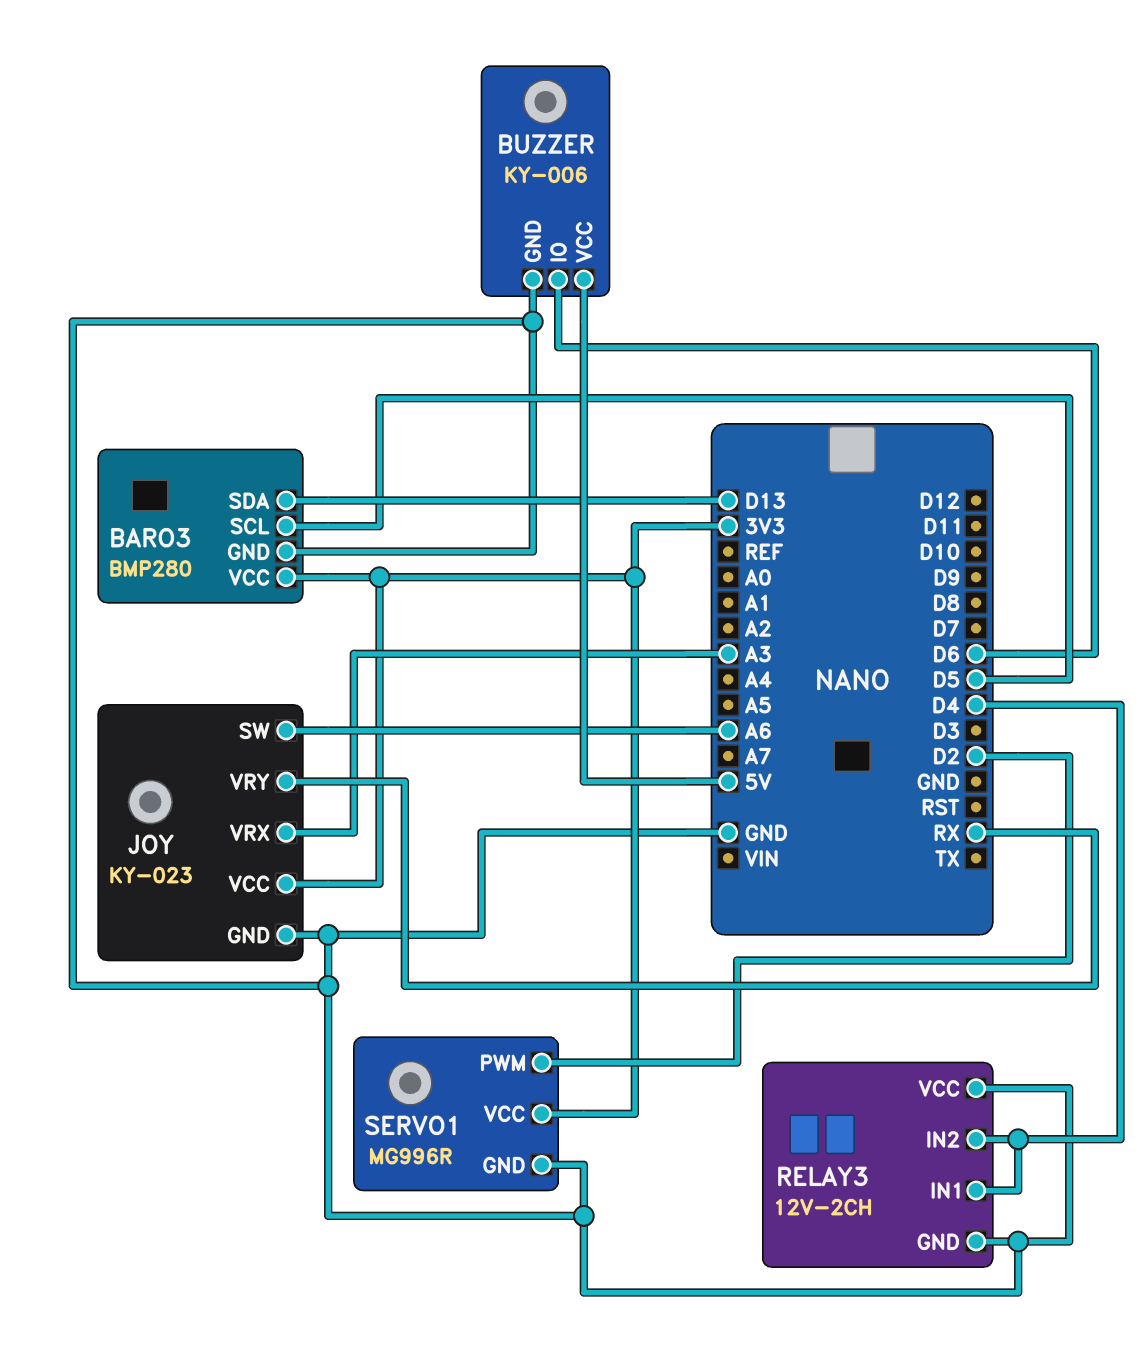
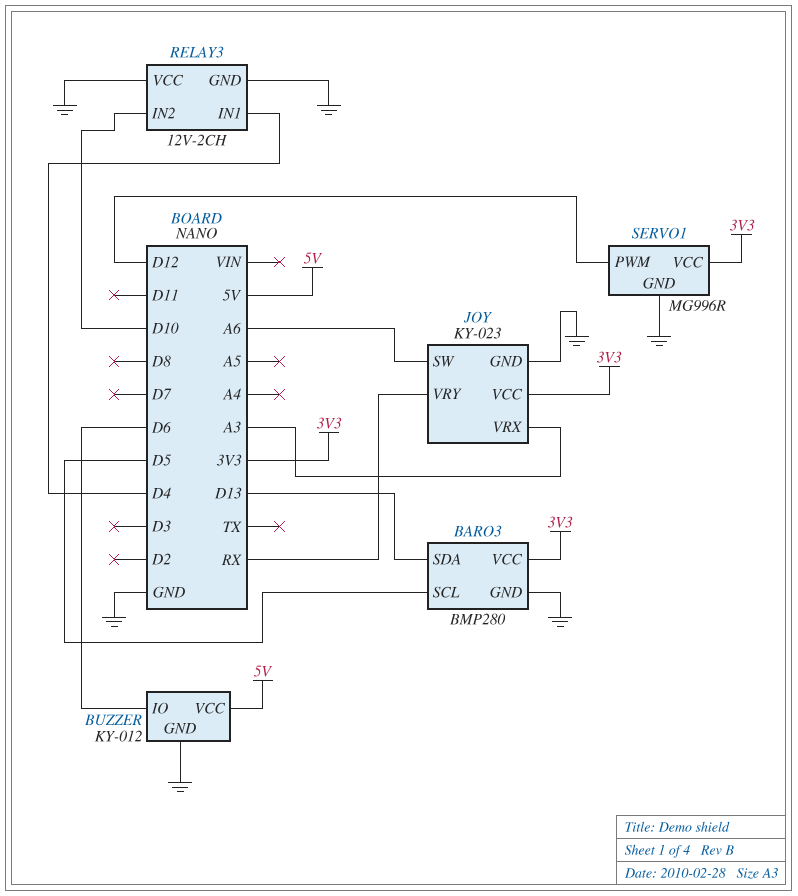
BUZZER: KY-006 -> KY-012
RELAY3 pin IN2: D4 -> D10
SERVO1 pin PWM: D2 -> D12

